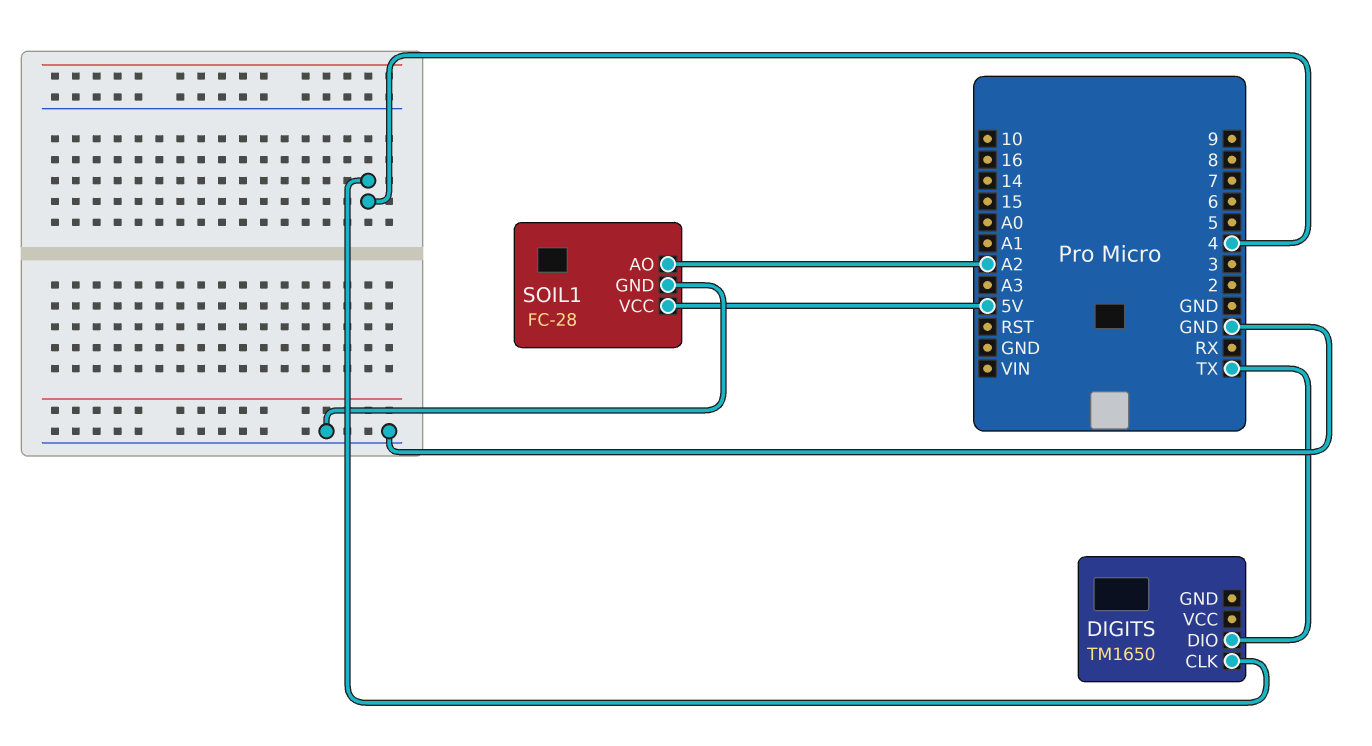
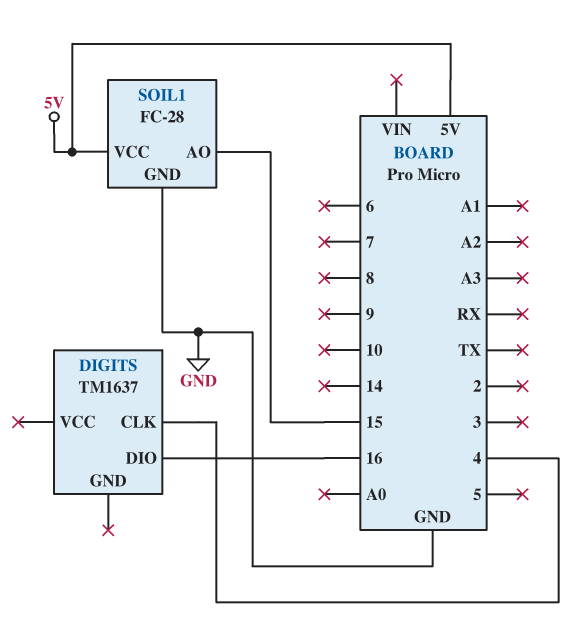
DIGITS: TM1650 -> TM1637
DIGITS pin DIO: TX -> 16
SOIL1 pin AO: A2 -> 15

